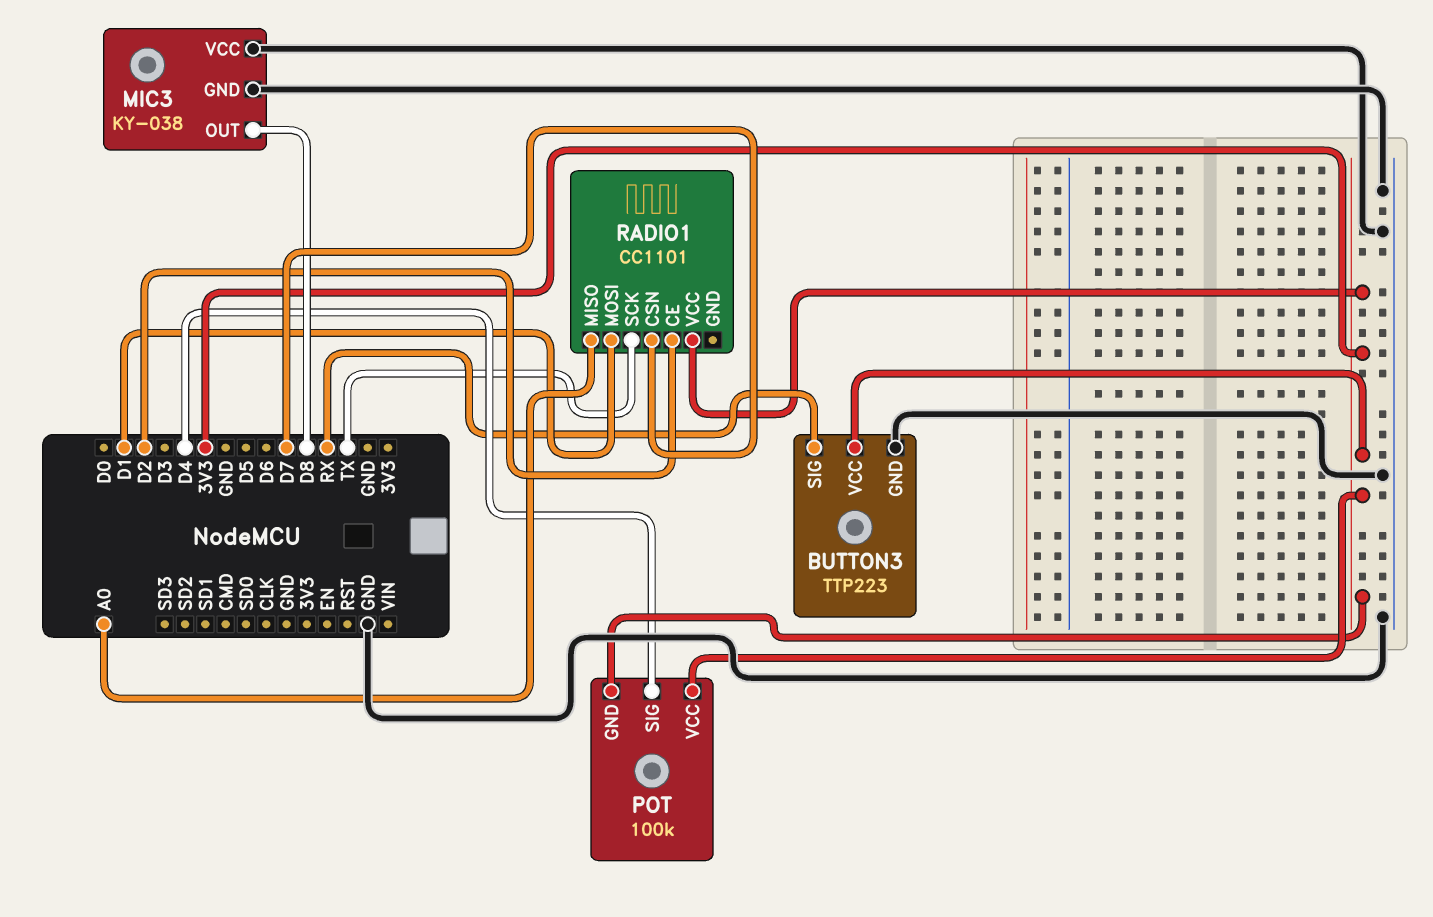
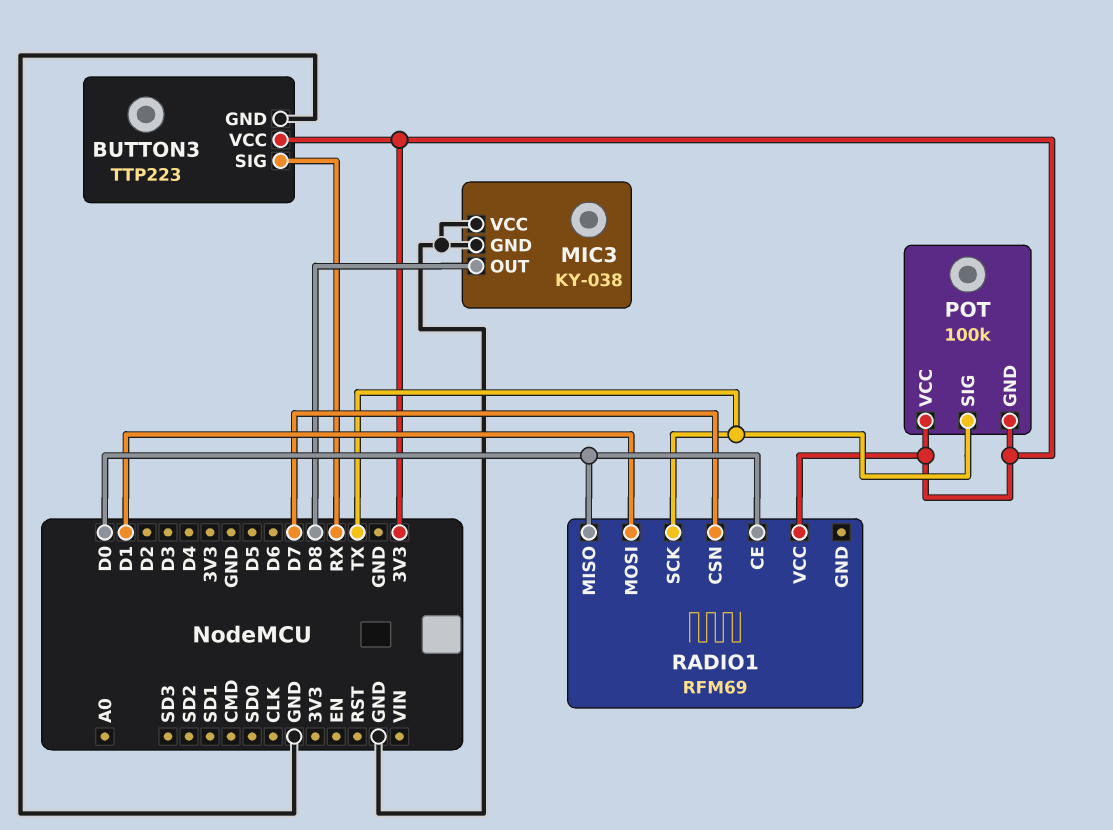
POT pin SIG: D4 -> TX
RADIO1: CC1101 -> RFM69
RADIO1 pin CE: D2 -> D0
RADIO1 pin MISO: A0 -> D0

